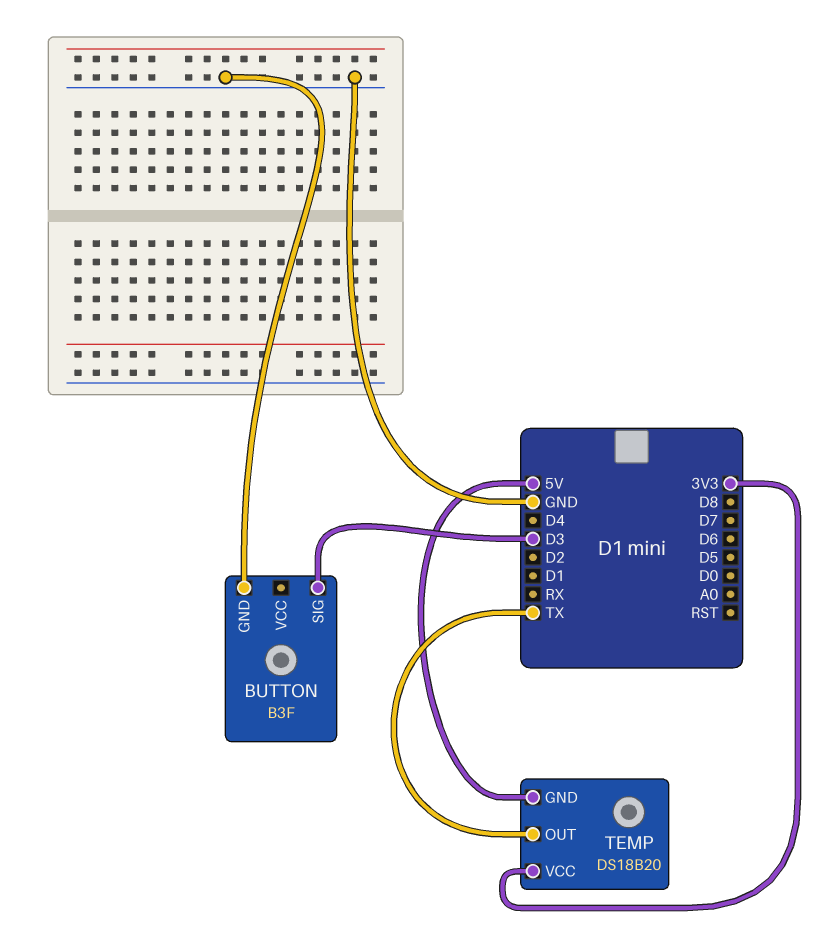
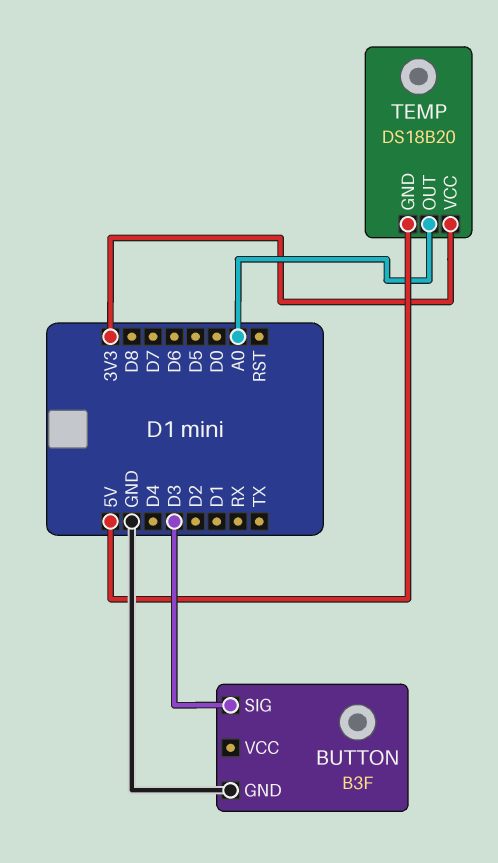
TEMP pin OUT: TX -> A0

